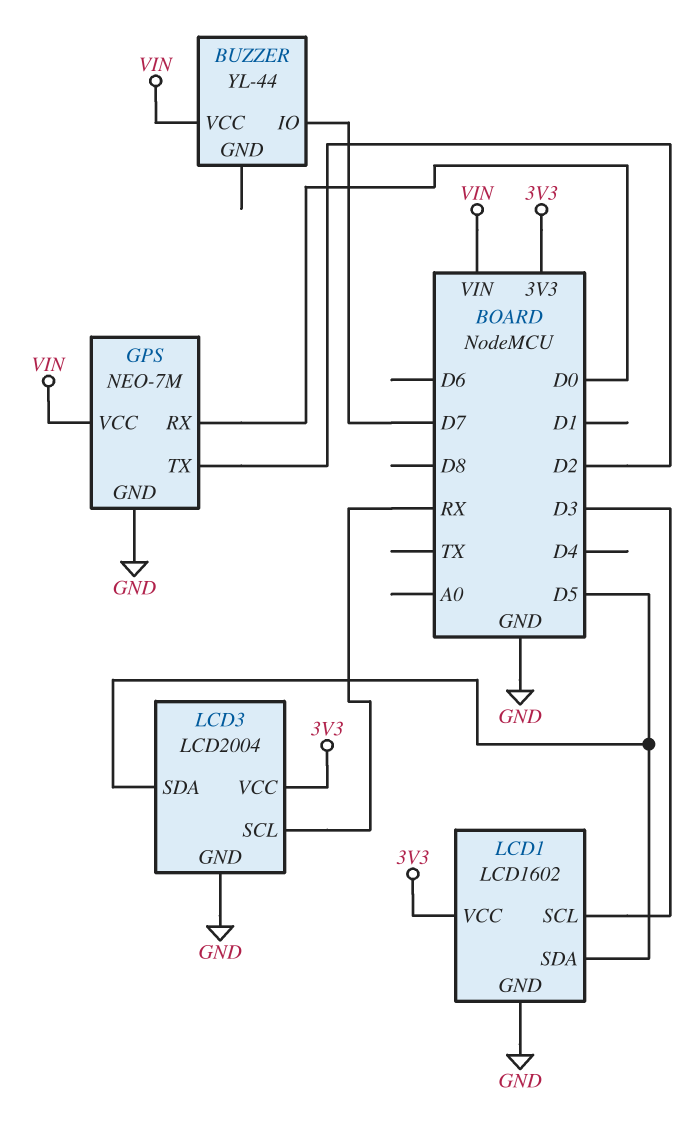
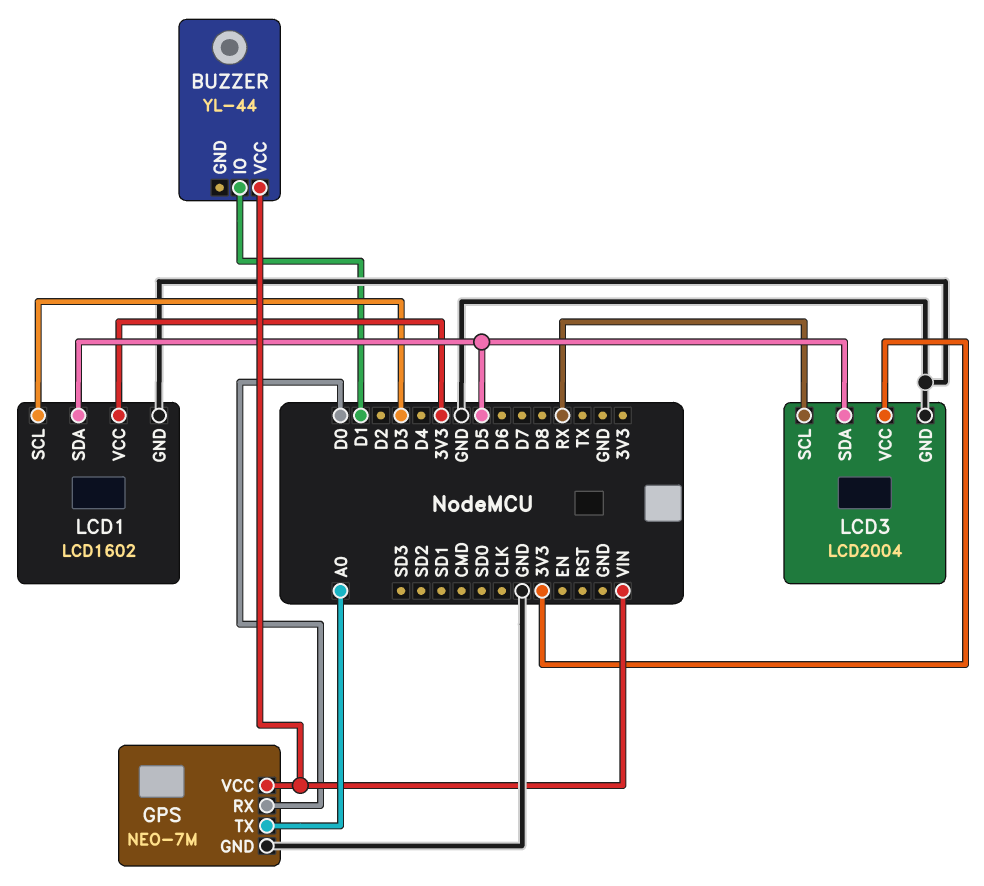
BUZZER pin IO: D7 -> D1
GPS pin TX: D2 -> A0

